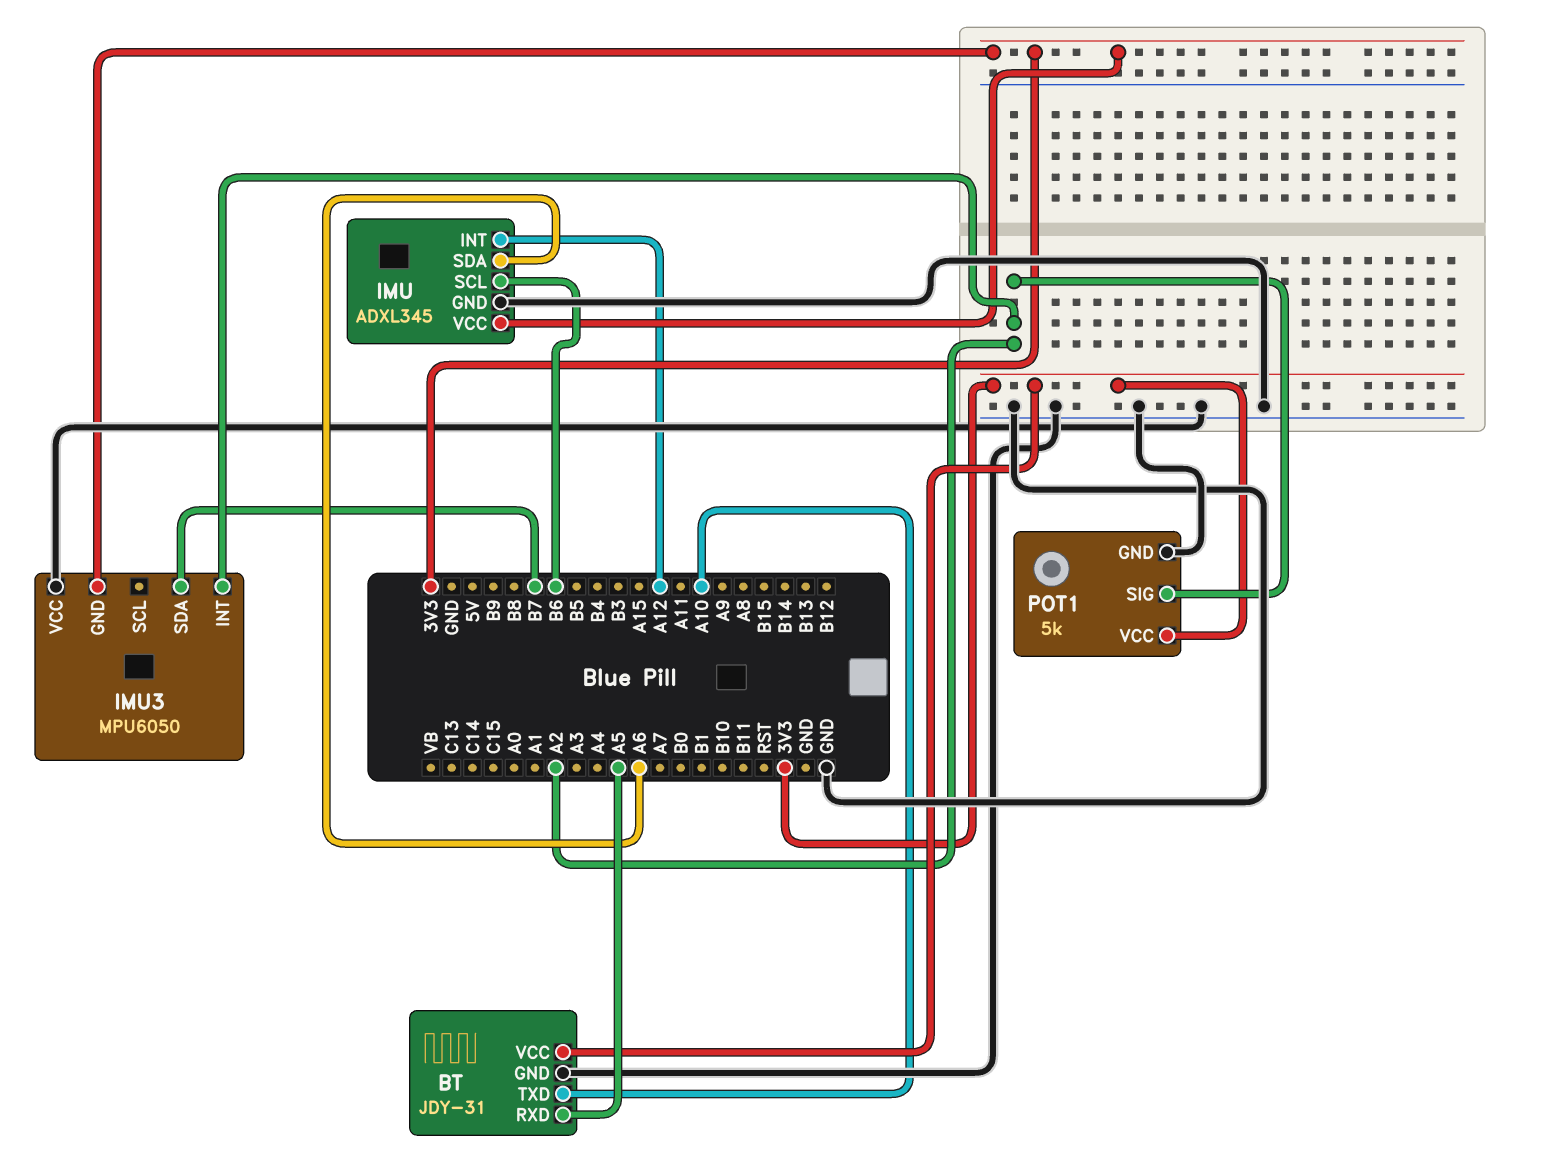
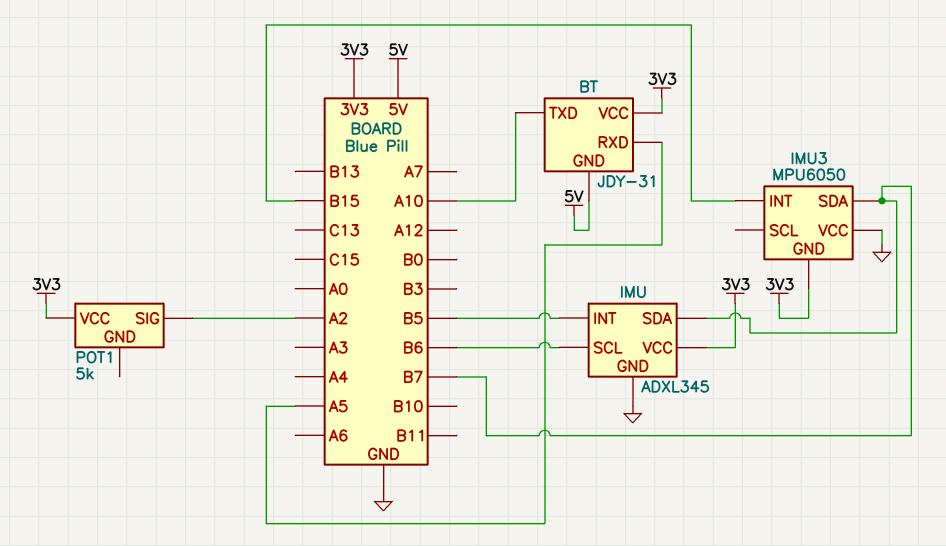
BT pin GND: GND -> 5V
IMU pin INT: A12 -> B5
IMU pin SDA: A6 -> B7
IMU3 pin INT: A2 -> B15
POT1 pin GND: GND -> none

